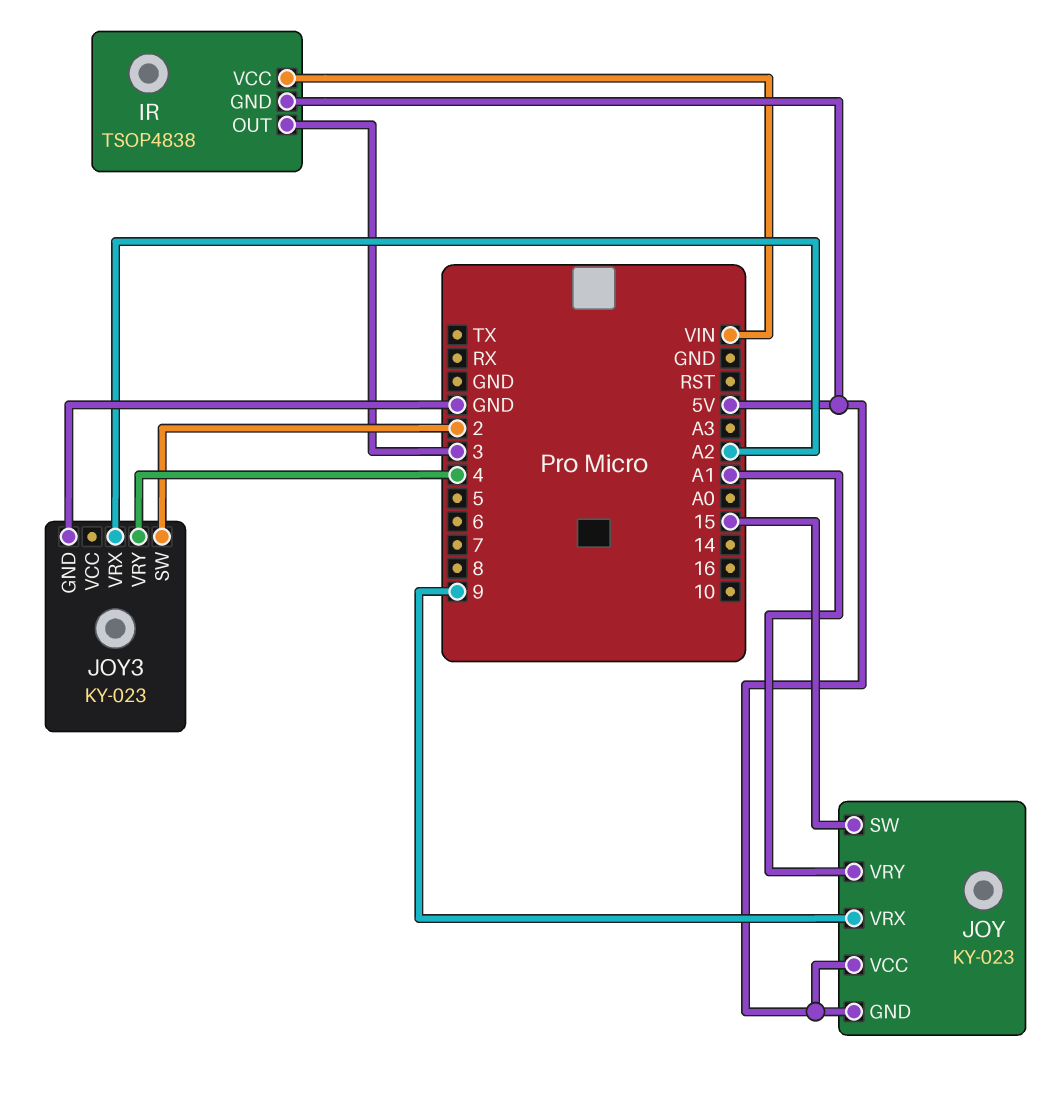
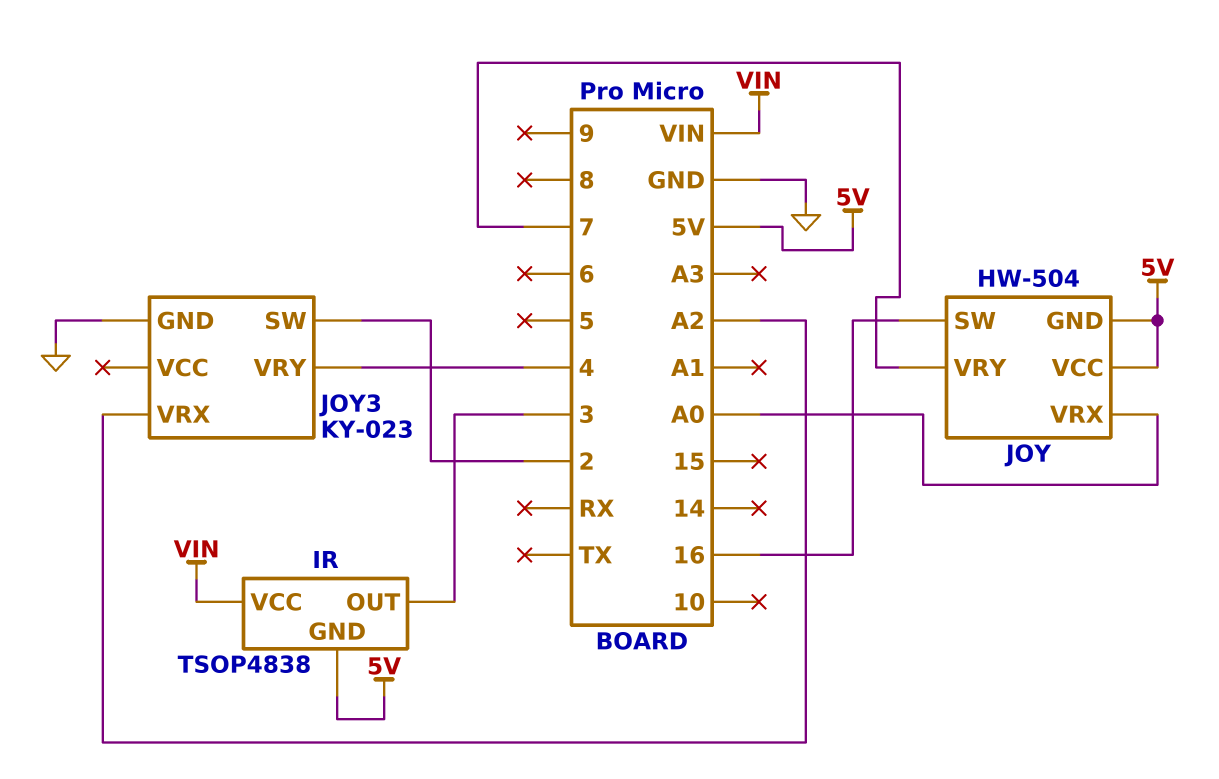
JOY: KY-023 -> HW-504
JOY pin SW: 15 -> 16
JOY pin VRX: 9 -> A0
JOY pin VRY: A1 -> 7

